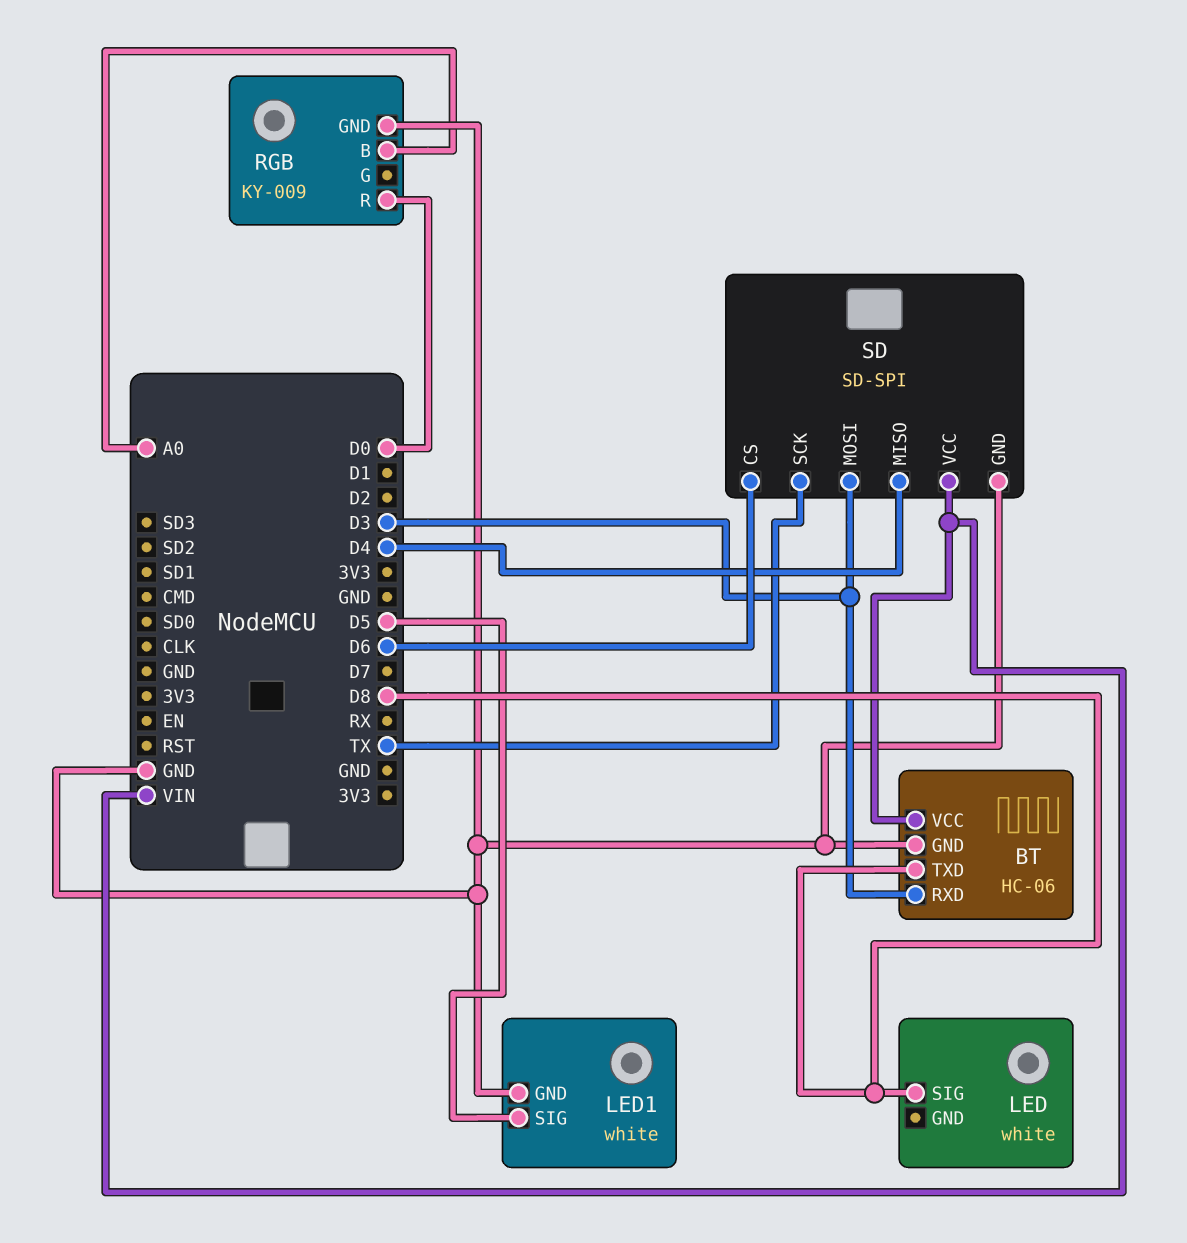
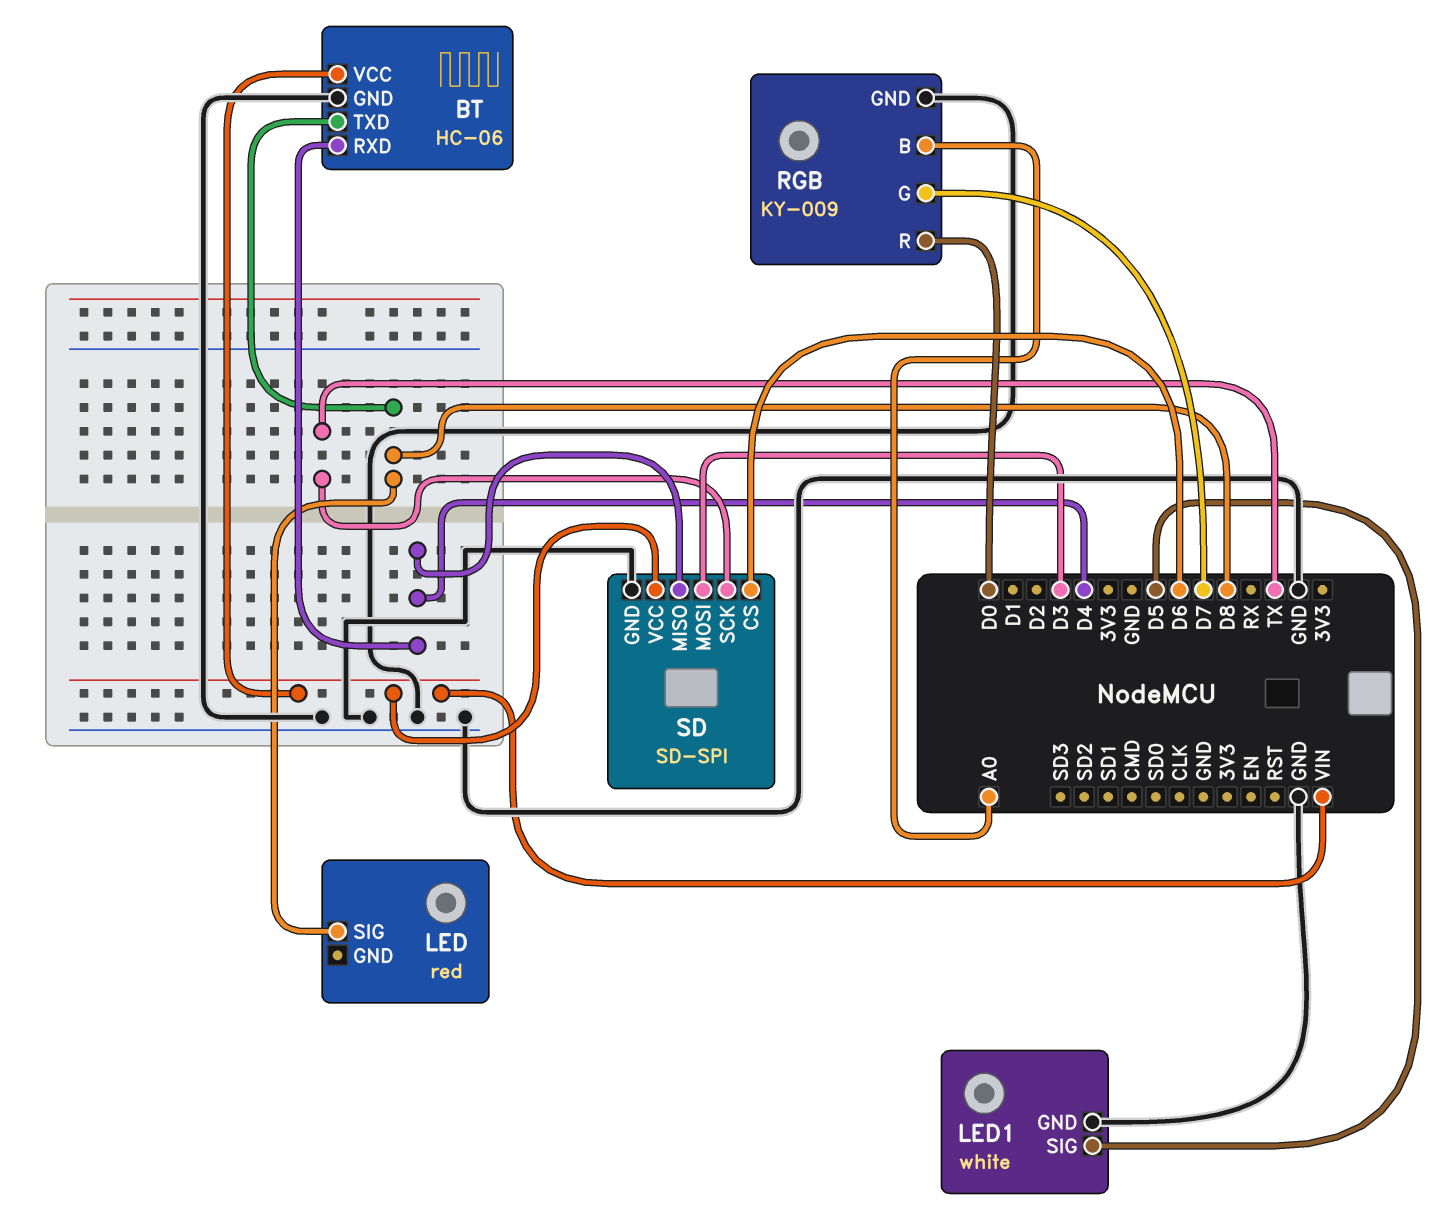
BT pin RXD: D3 -> D4
LED: white -> red
RGB pin G: none -> D7

